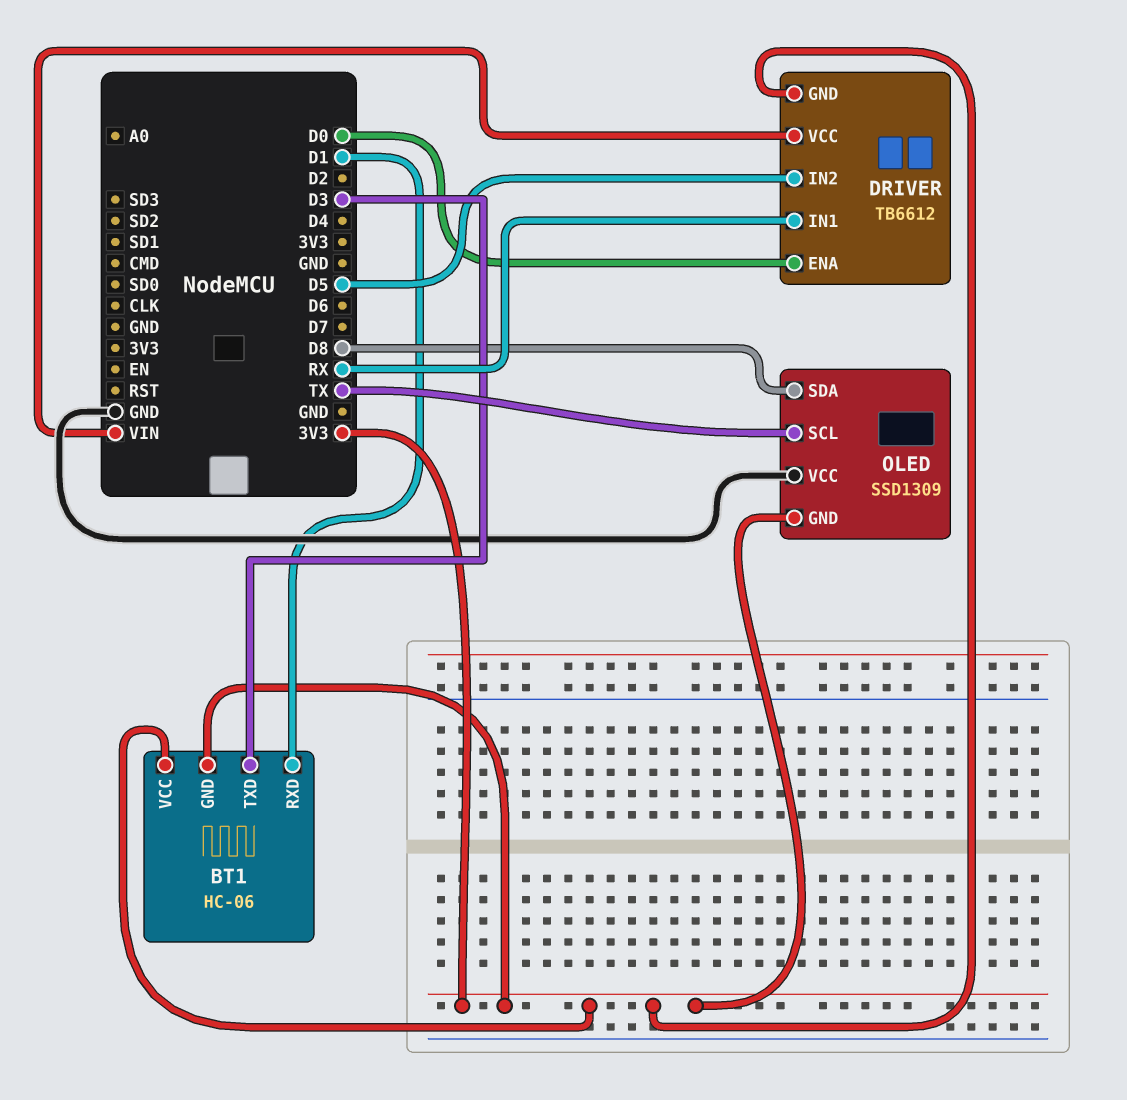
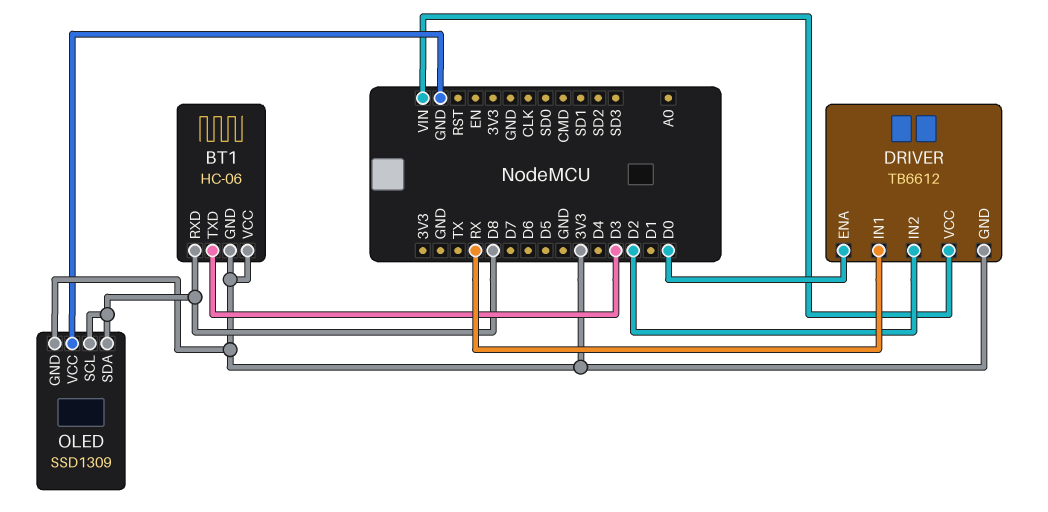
BT1 pin RXD: D1 -> D8
DRIVER pin IN2: D5 -> D2
OLED pin SCL: TX -> D8

